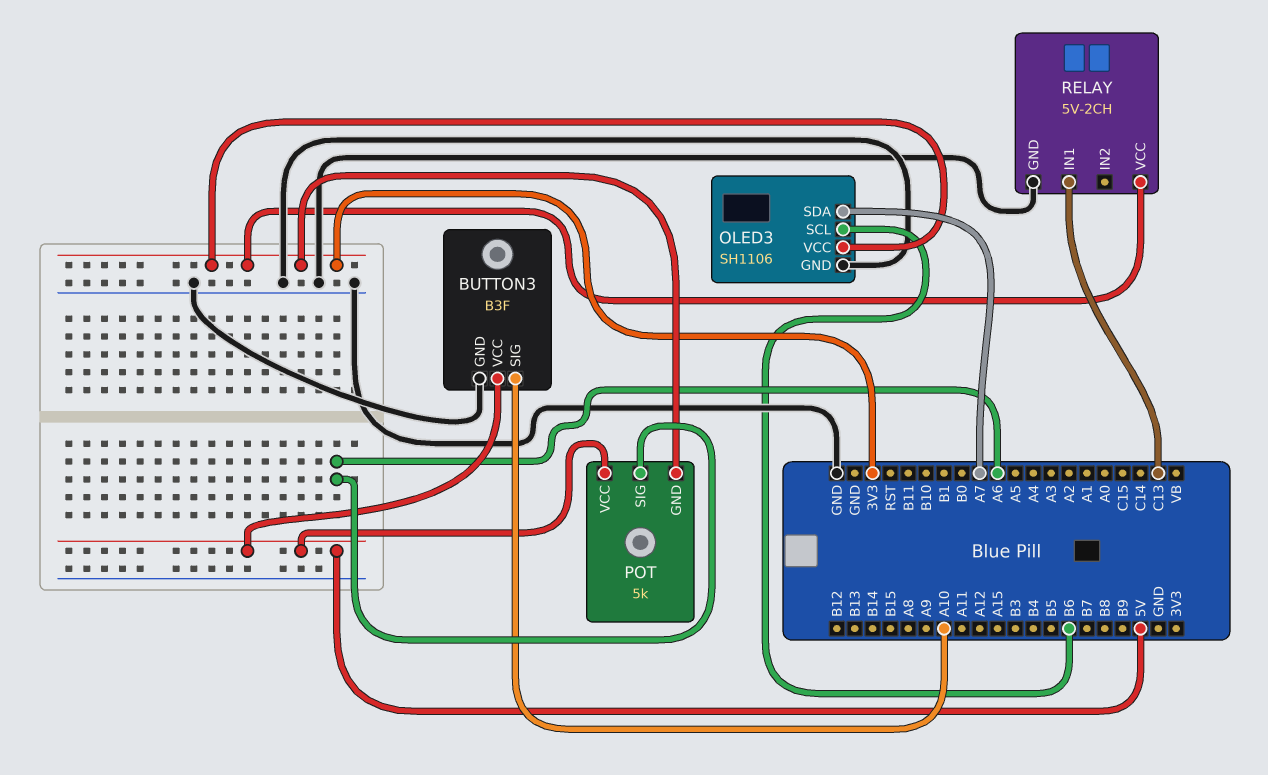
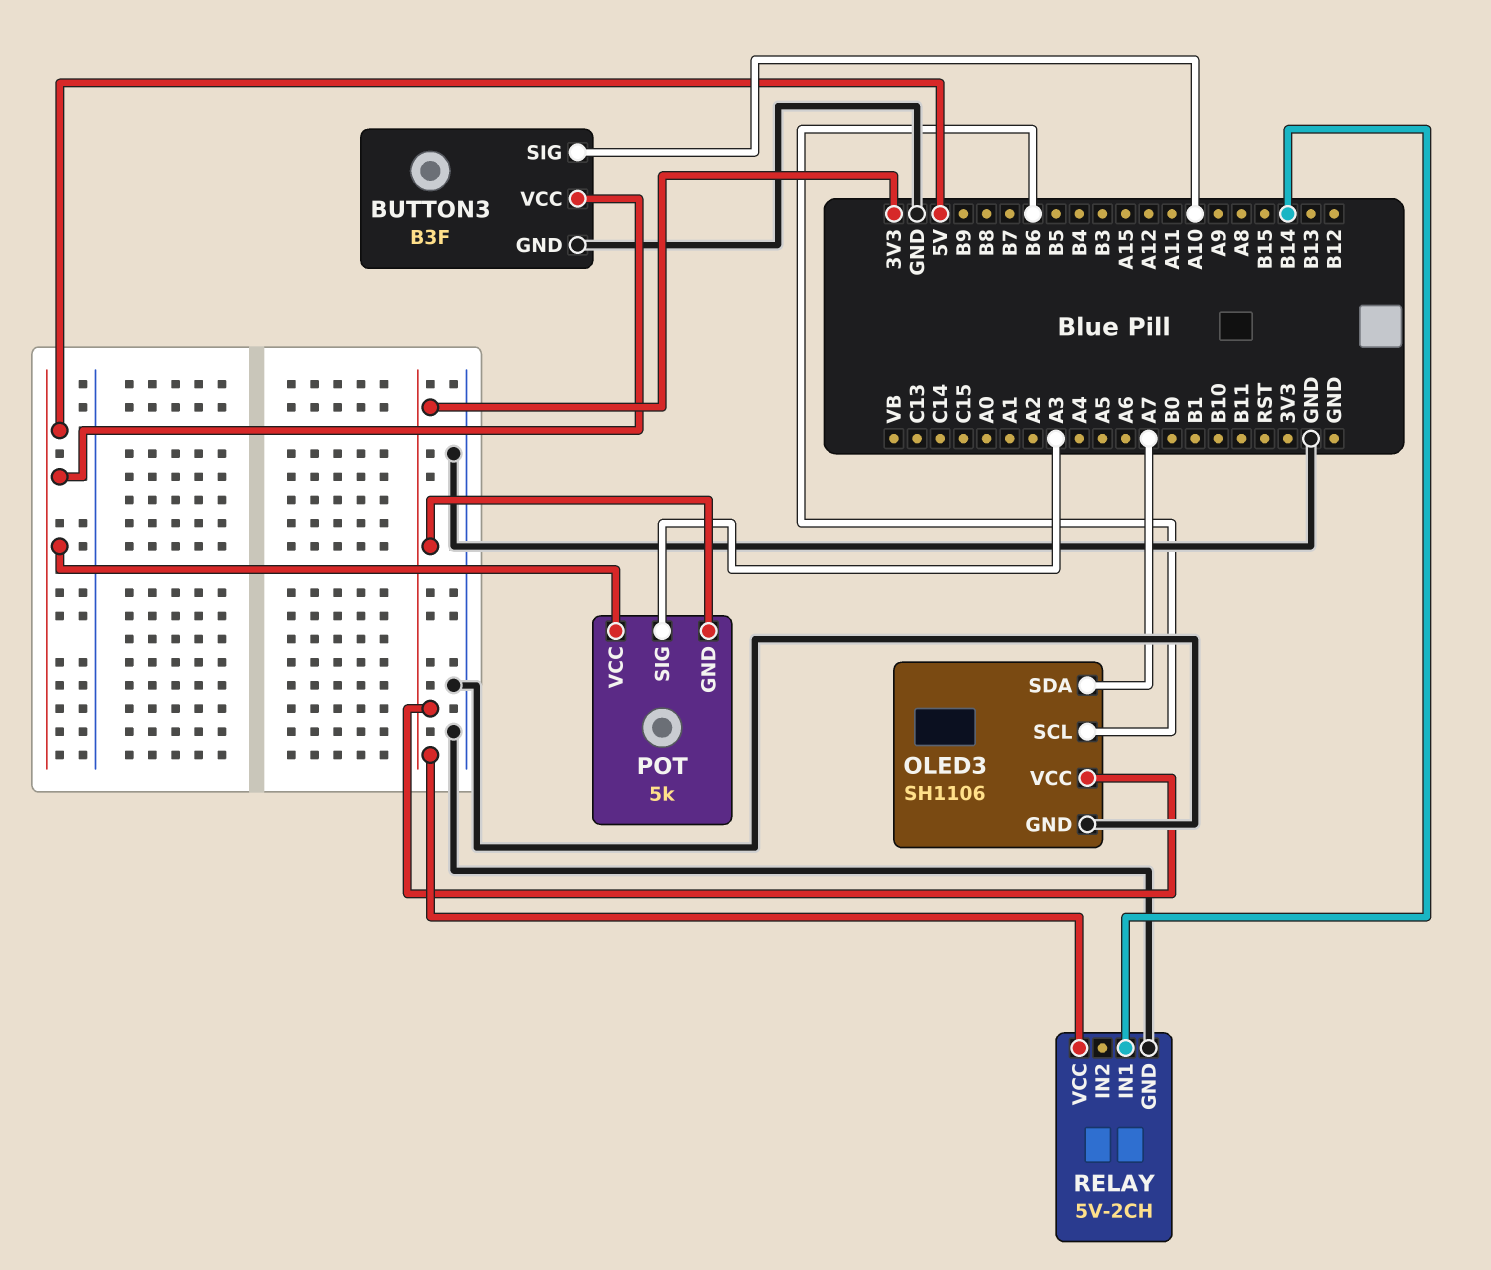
POT pin SIG: A6 -> A3
RELAY pin IN1: C13 -> B14

